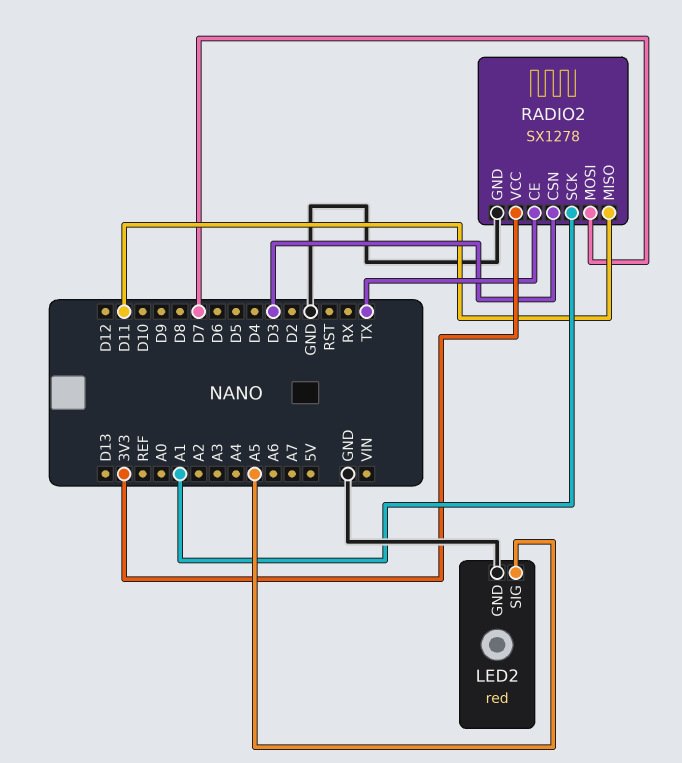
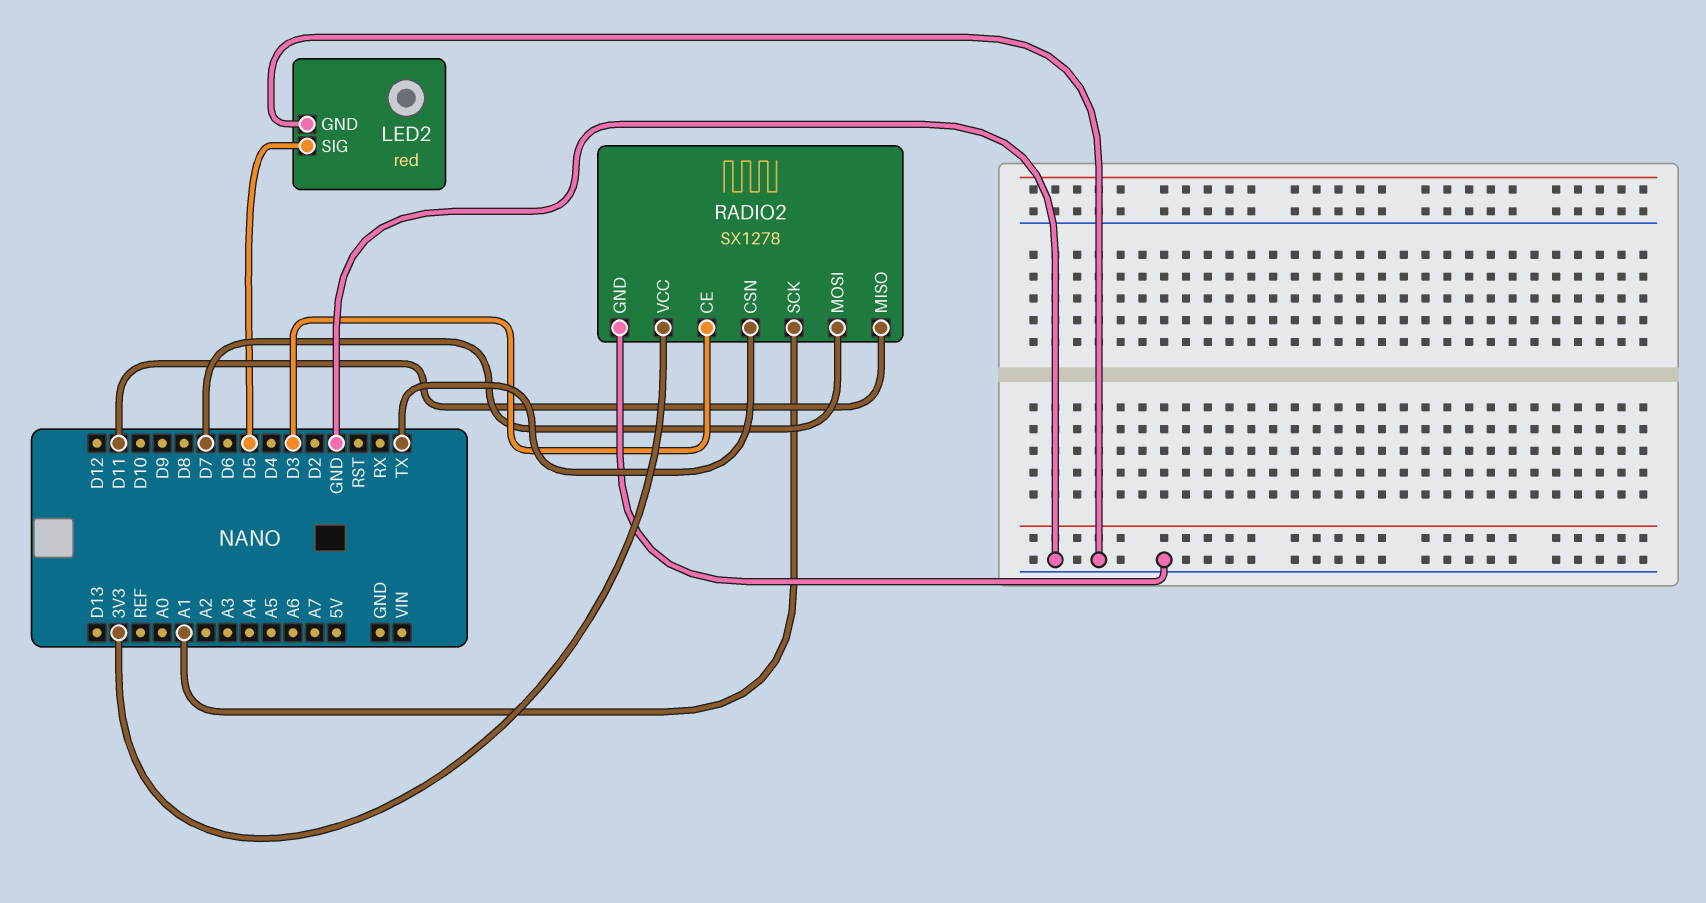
LED2 pin SIG: A5 -> D5
RADIO2 pin CE: TX -> D3
RADIO2 pin CSN: D3 -> TX

